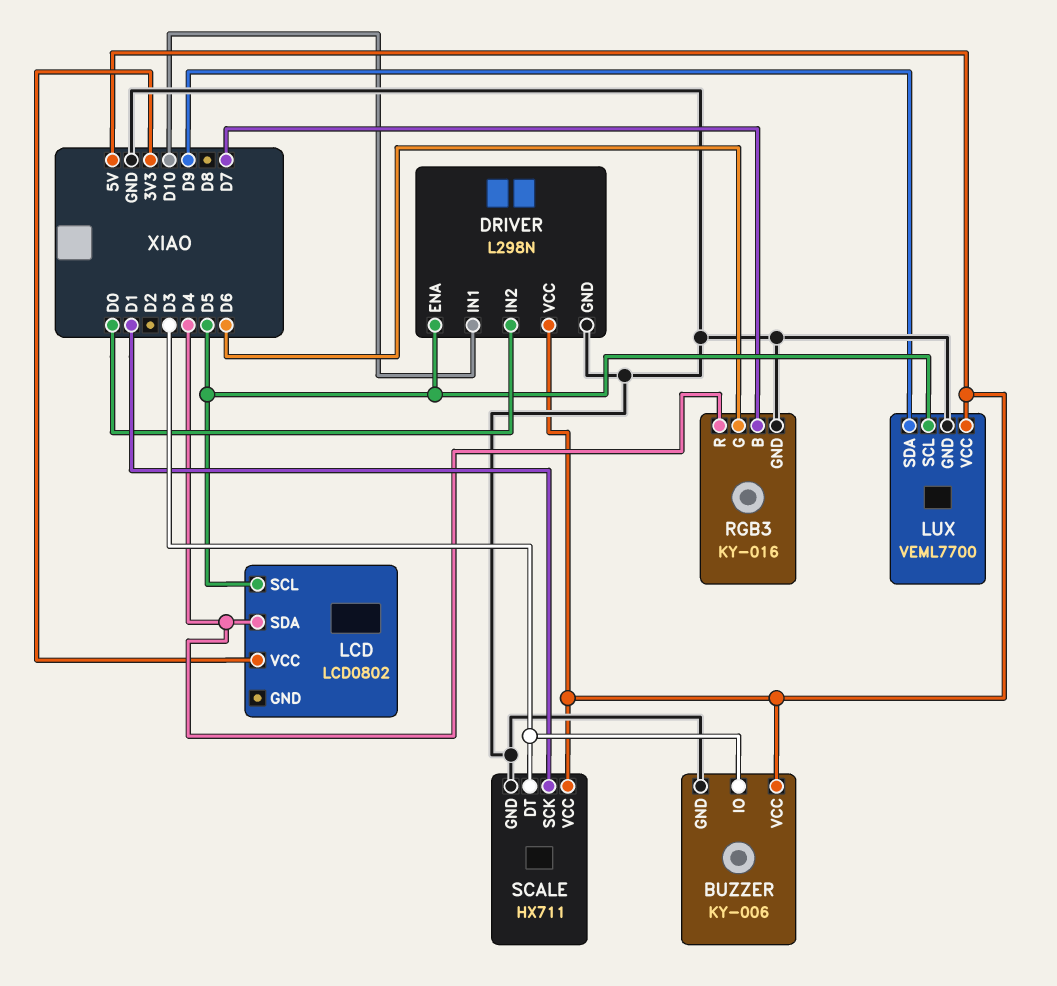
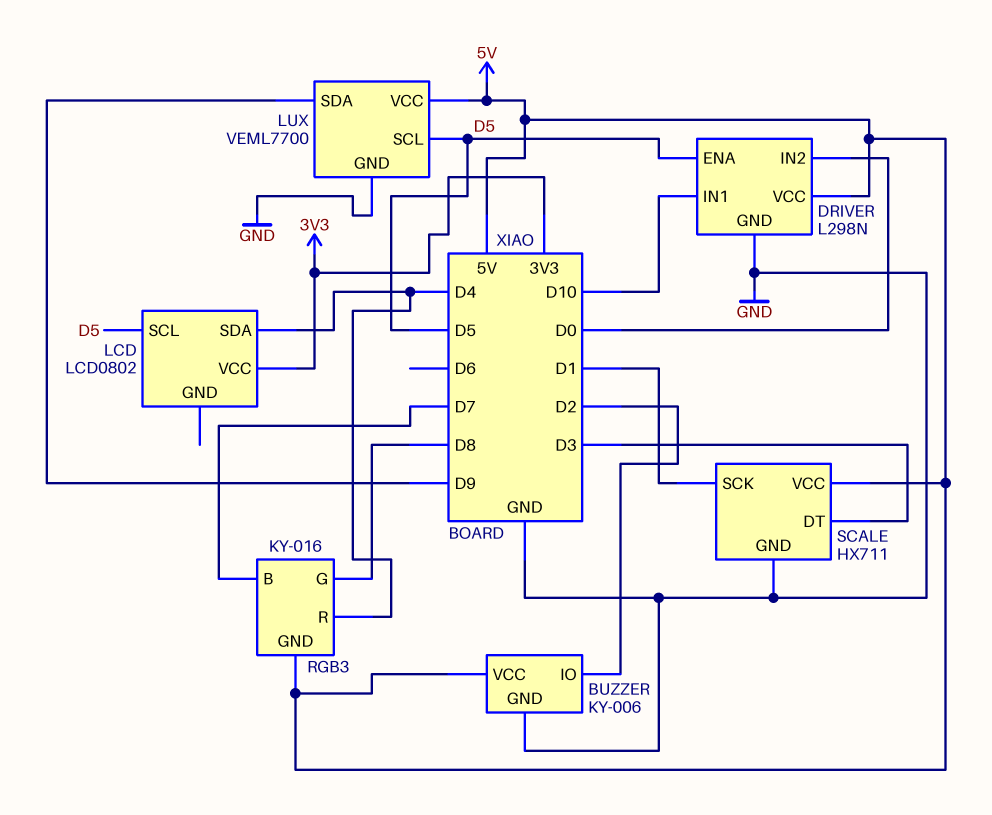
BUZZER pin IO: D3 -> D2
RGB3 pin G: D6 -> D8
RGB3 pin GND: GND -> 5V

